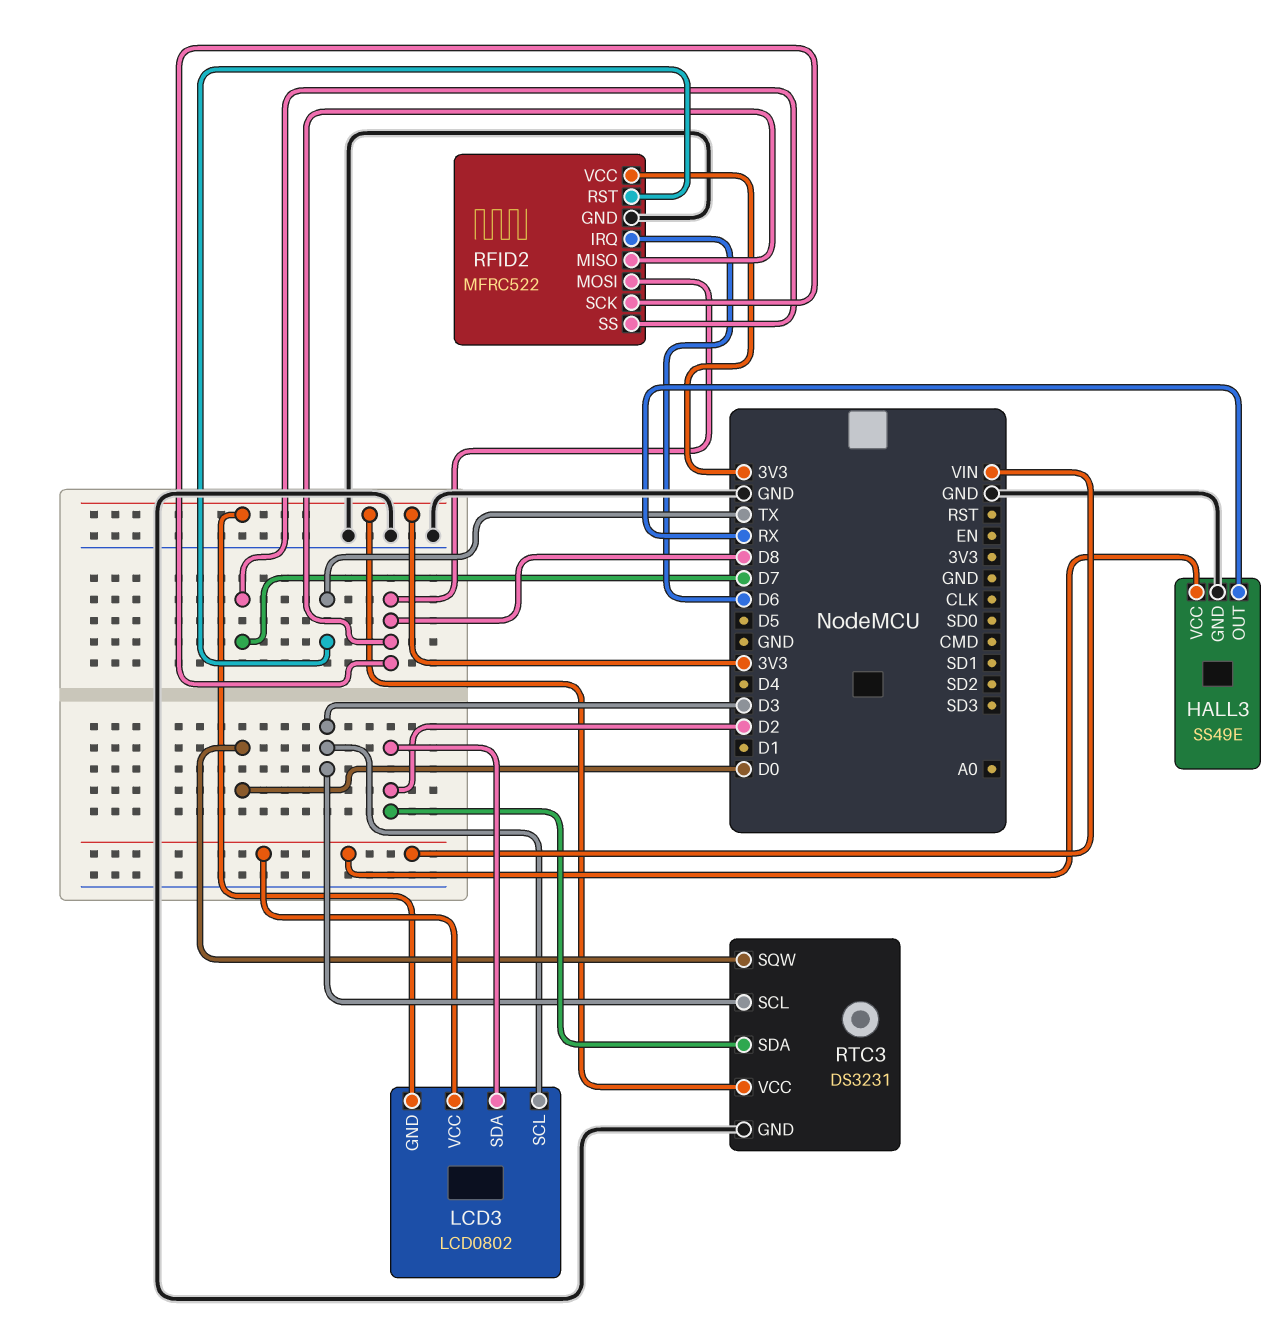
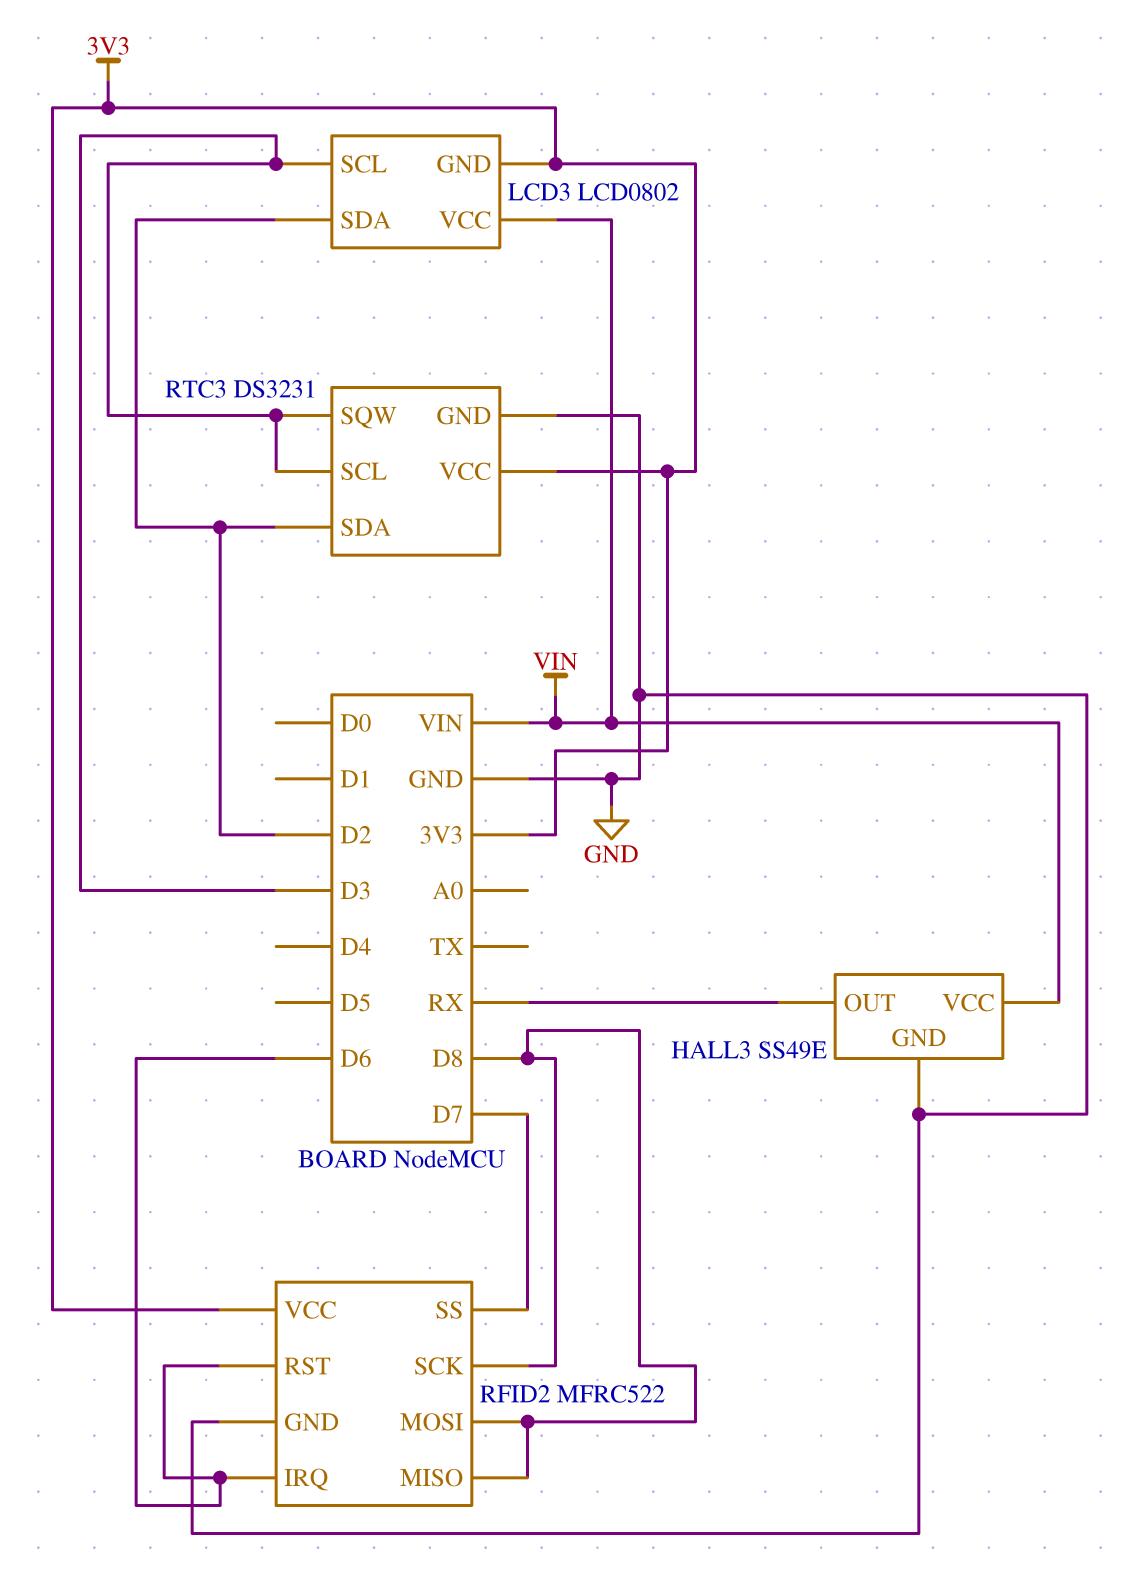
RFID2 pin RST: TX -> D6
RTC3 pin SQW: D0 -> D3

